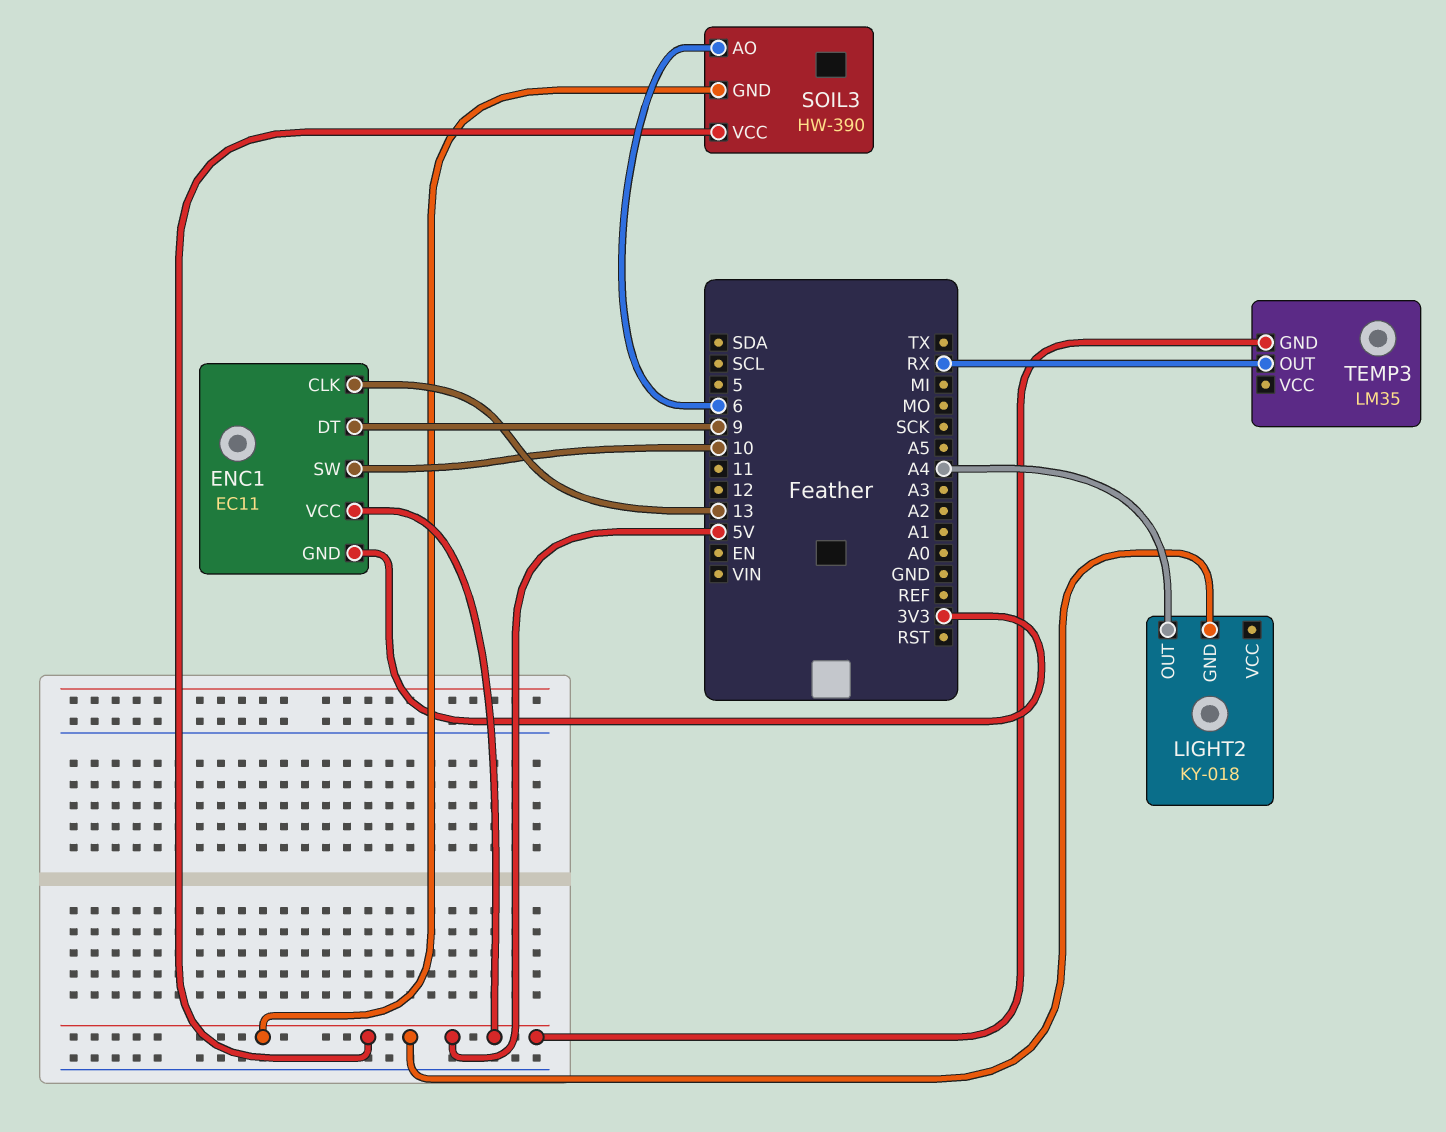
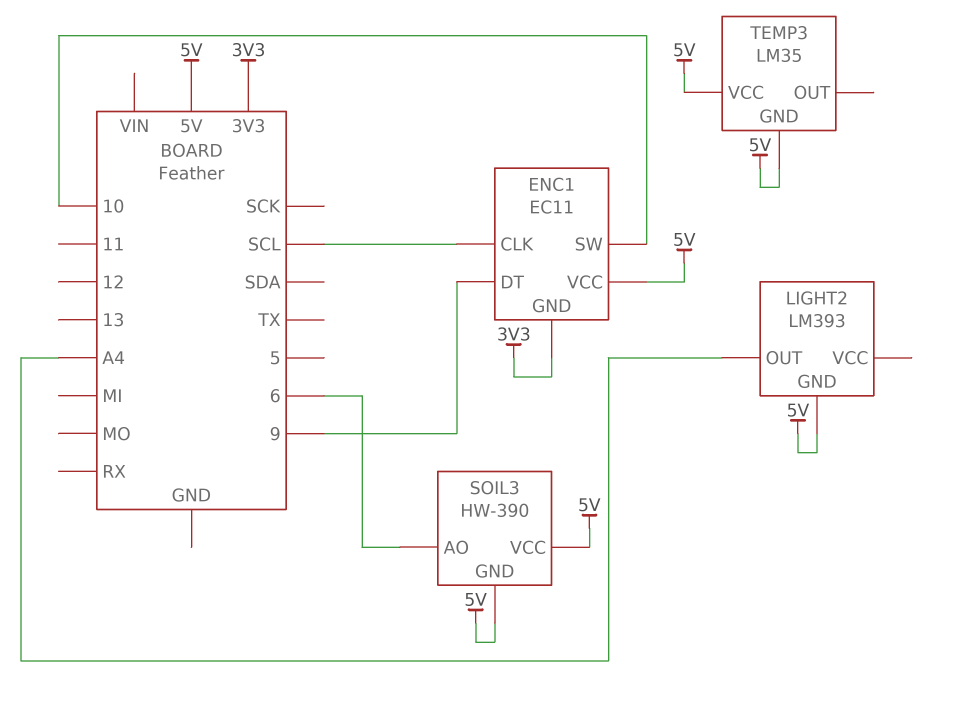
ENC1 pin CLK: 13 -> SCL
LIGHT2: KY-018 -> LM393
TEMP3 pin OUT: RX -> none
TEMP3 pin VCC: none -> 5V

